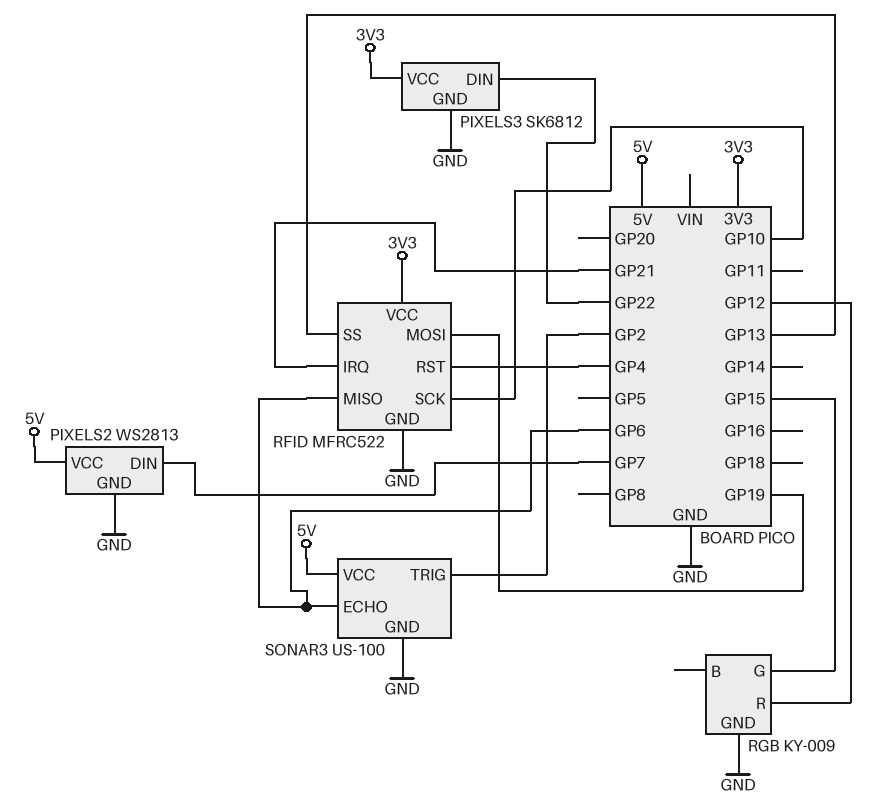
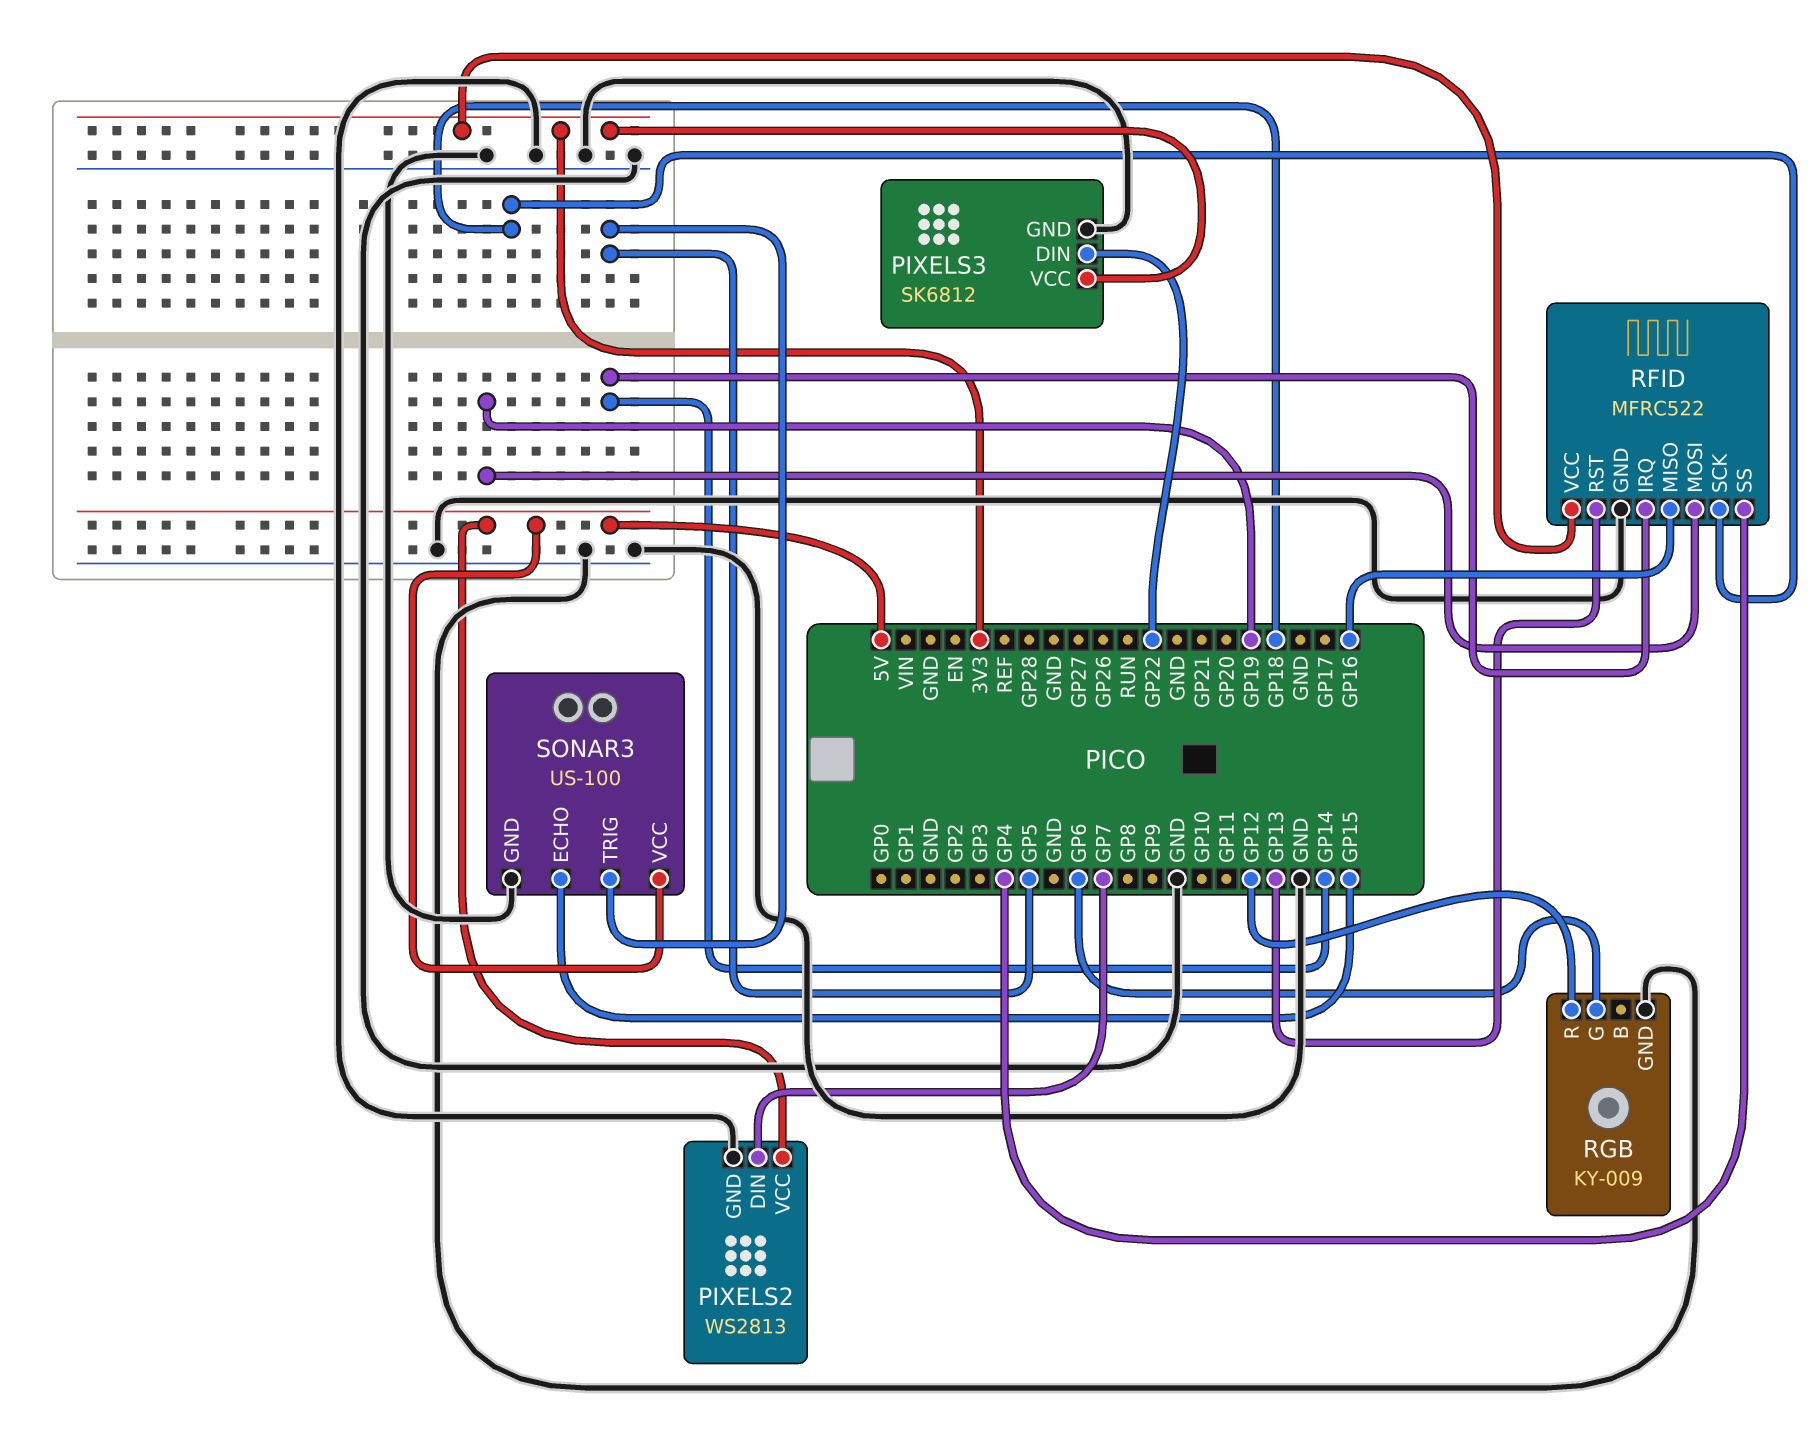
RFID pin IRQ: GP21 -> GP14
RFID pin MISO: GP6 -> GP16
RFID pin RST: GP4 -> GP13
RFID pin SCK: GP10 -> GP18
RFID pin SS: GP13 -> GP4
RGB pin G: GP15 -> GP6
SONAR3 pin ECHO: GP6 -> GP15
SONAR3 pin TRIG: GP2 -> GP5

